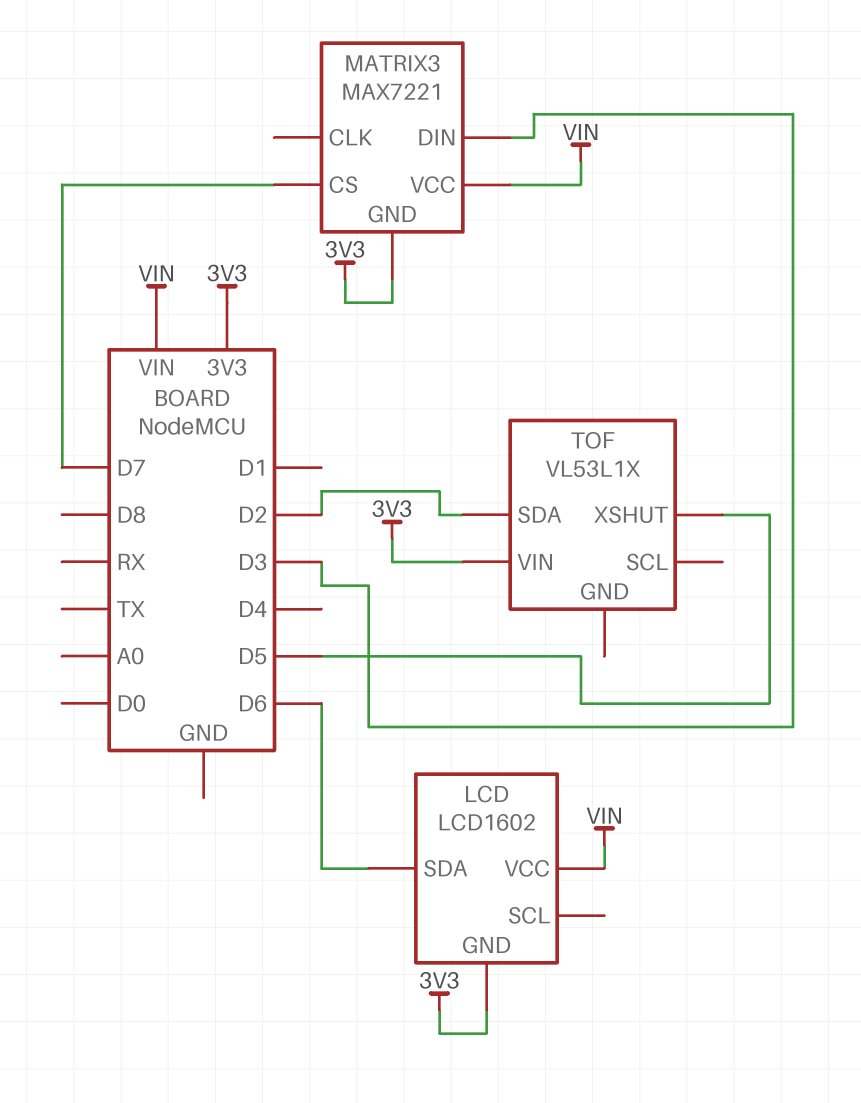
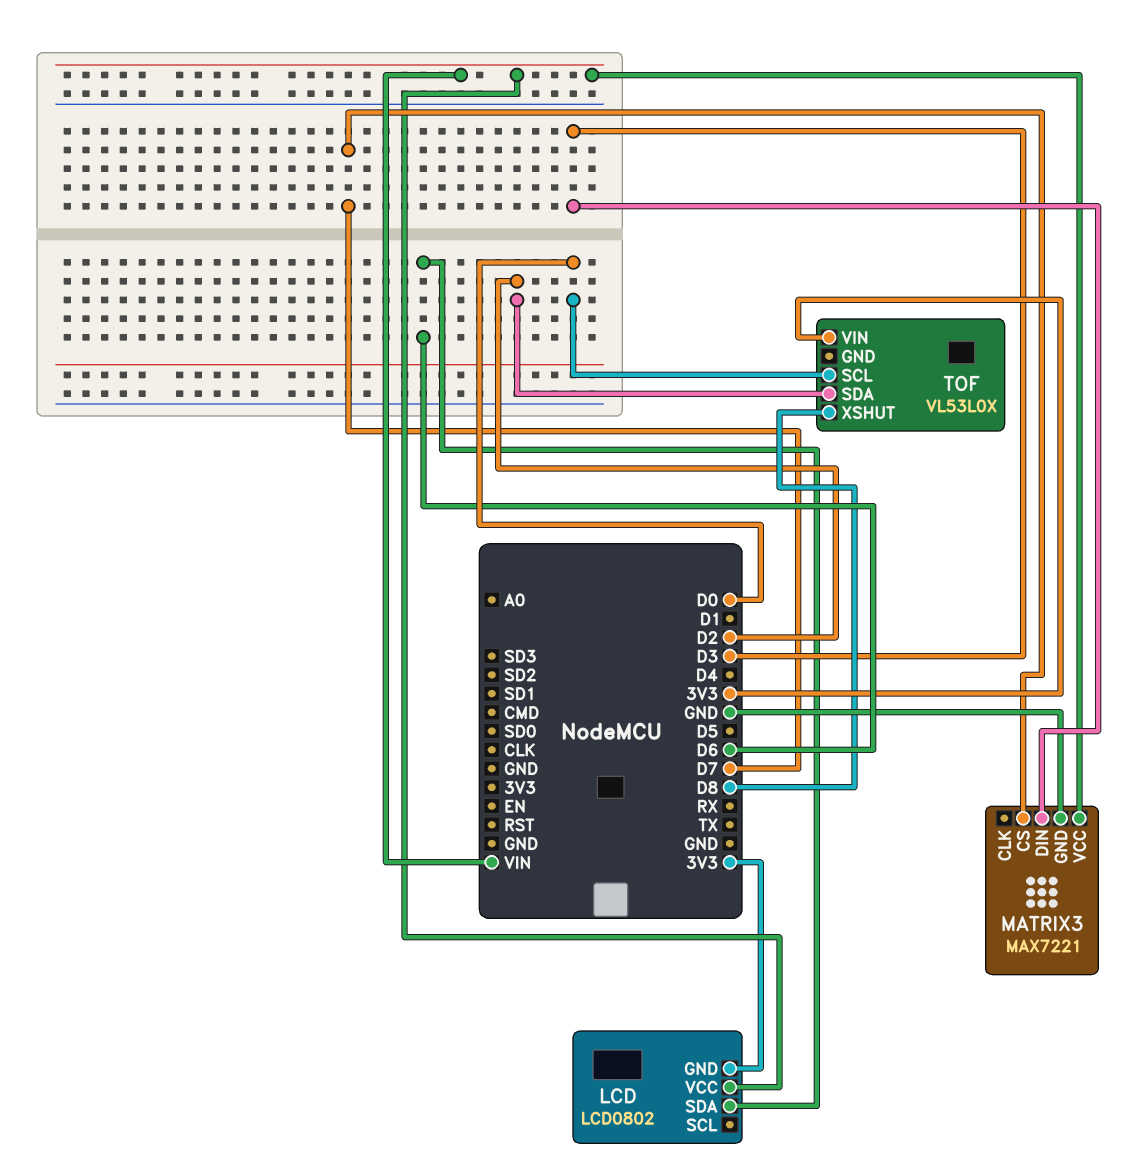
LCD: LCD1602 -> LCD0802
MATRIX3 pin GND: 3V3 -> GND
TOF: VL53L1X -> VL53L0X
TOF pin SCL: none -> D0
TOF pin XSHUT: D5 -> D8

